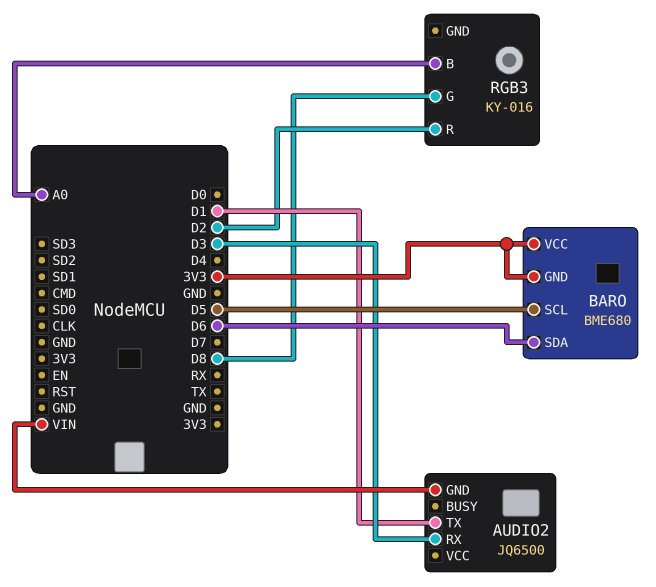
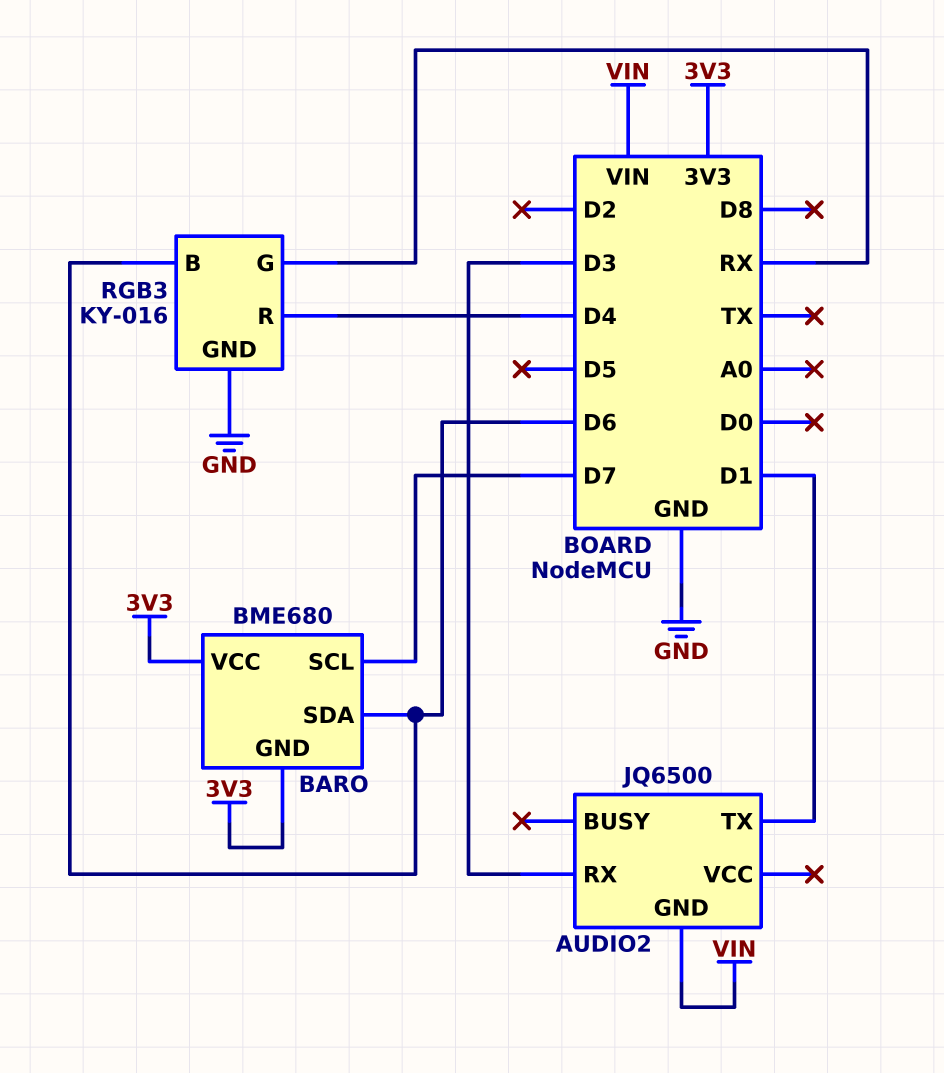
BARO pin SCL: D5 -> D7
RGB3 pin B: A0 -> D6
RGB3 pin G: D8 -> RX
RGB3 pin GND: none -> GND
RGB3 pin R: D2 -> D4

